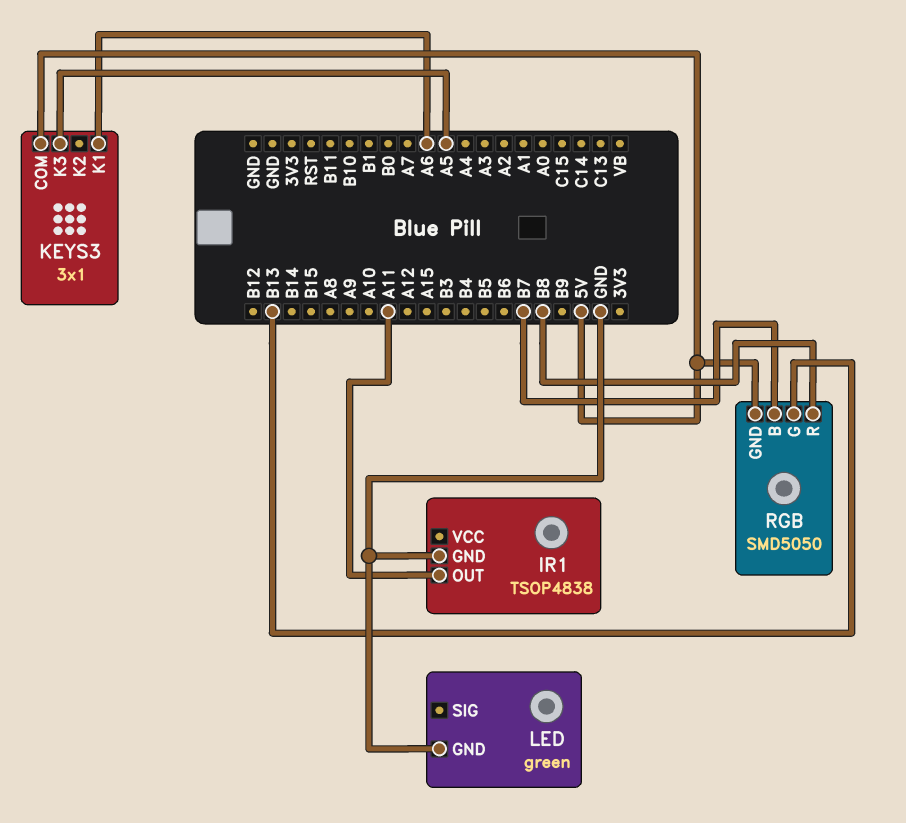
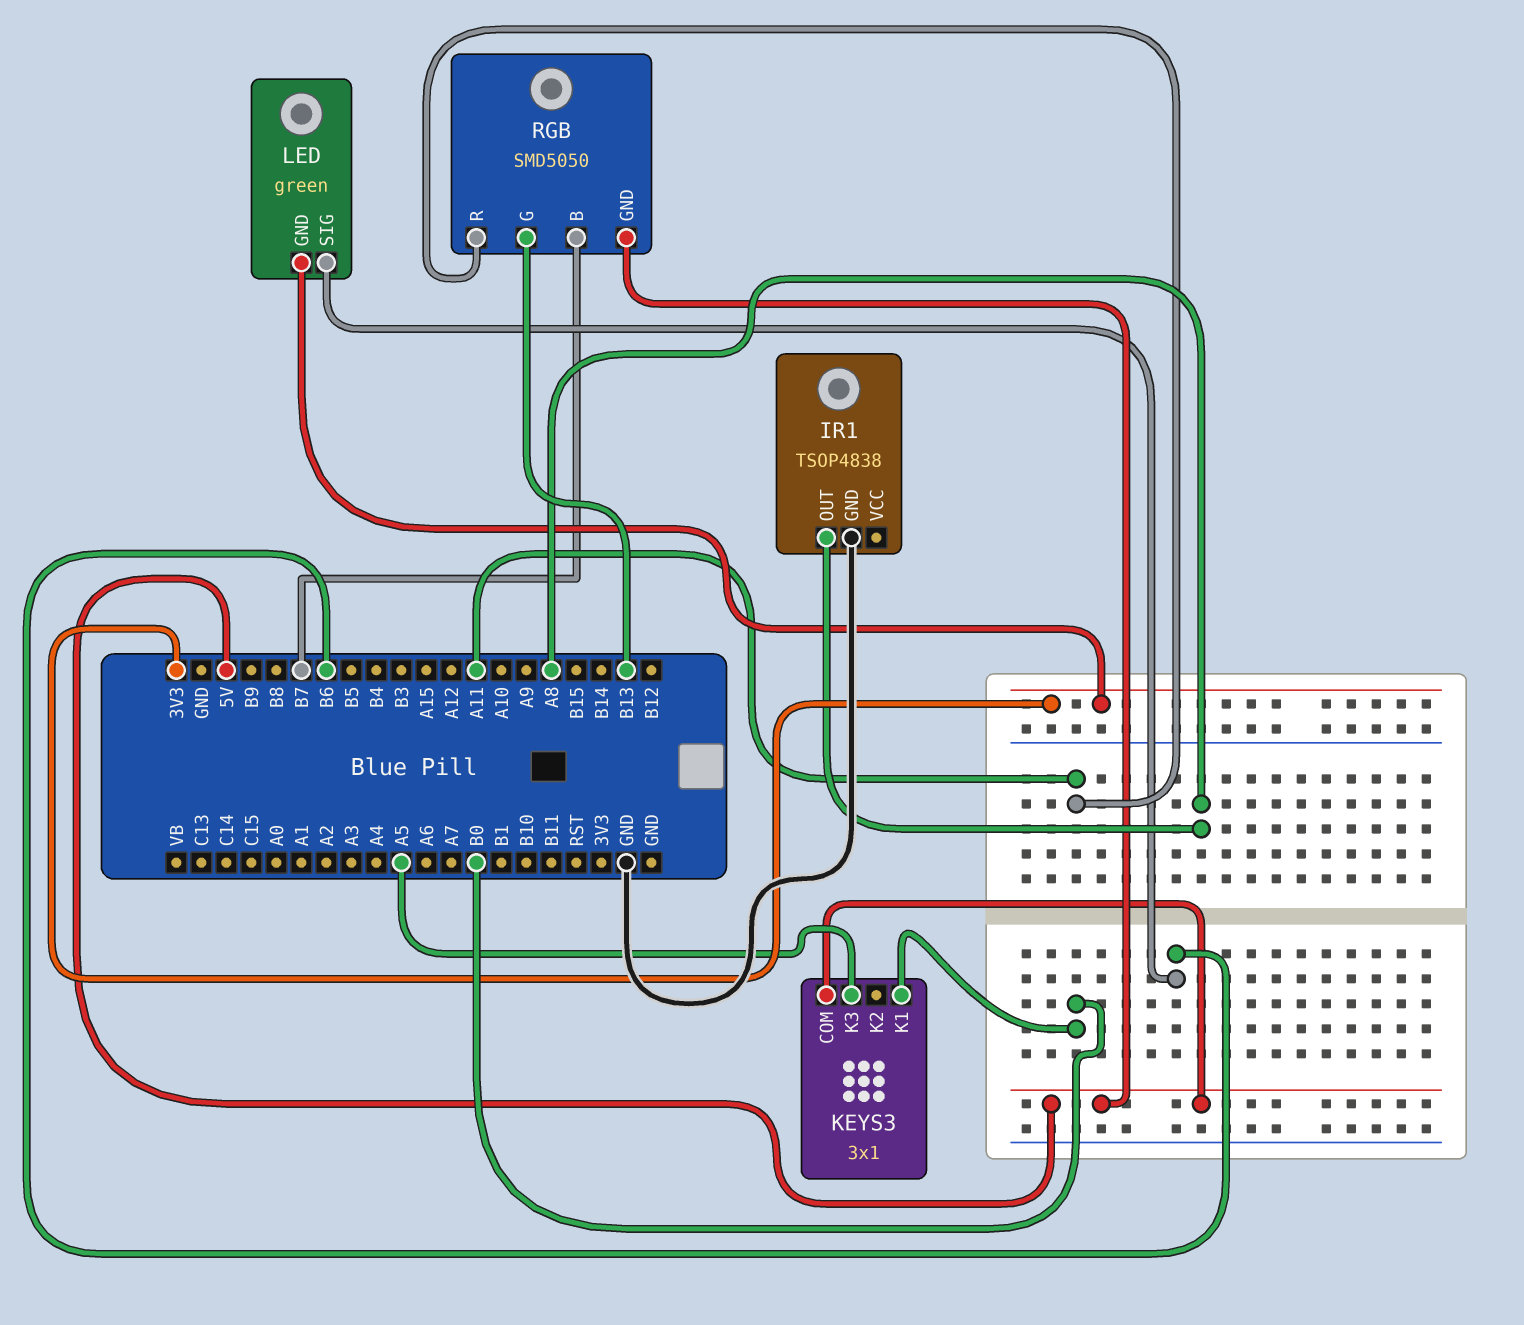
IR1 pin OUT: A11 -> A8
KEYS3 pin K1: A6 -> B0
LED pin GND: GND -> 3V3
LED pin SIG: none -> B6
RGB pin R: B8 -> A11

